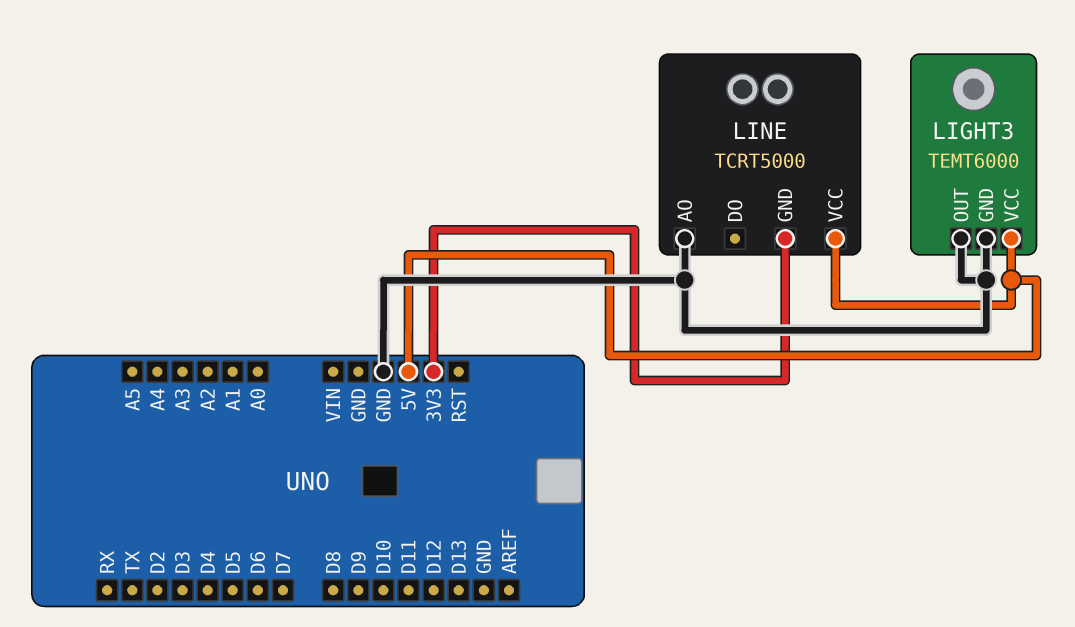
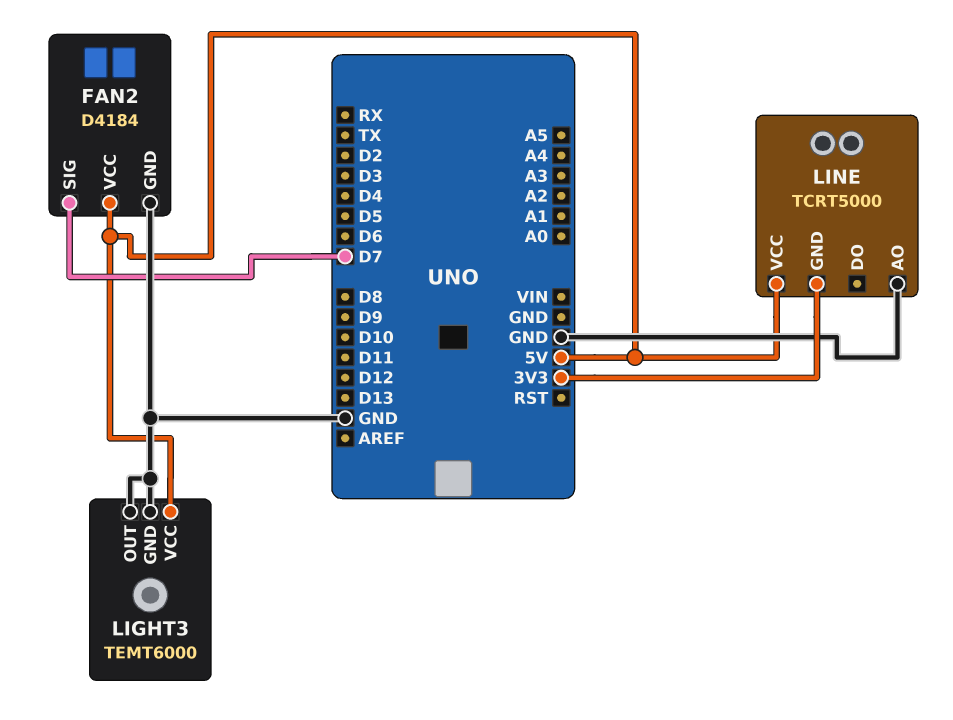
FAN2: none -> D4184
FAN2 pin GND: none -> GND
FAN2 pin SIG: none -> D7
FAN2 pin VCC: none -> 5V

